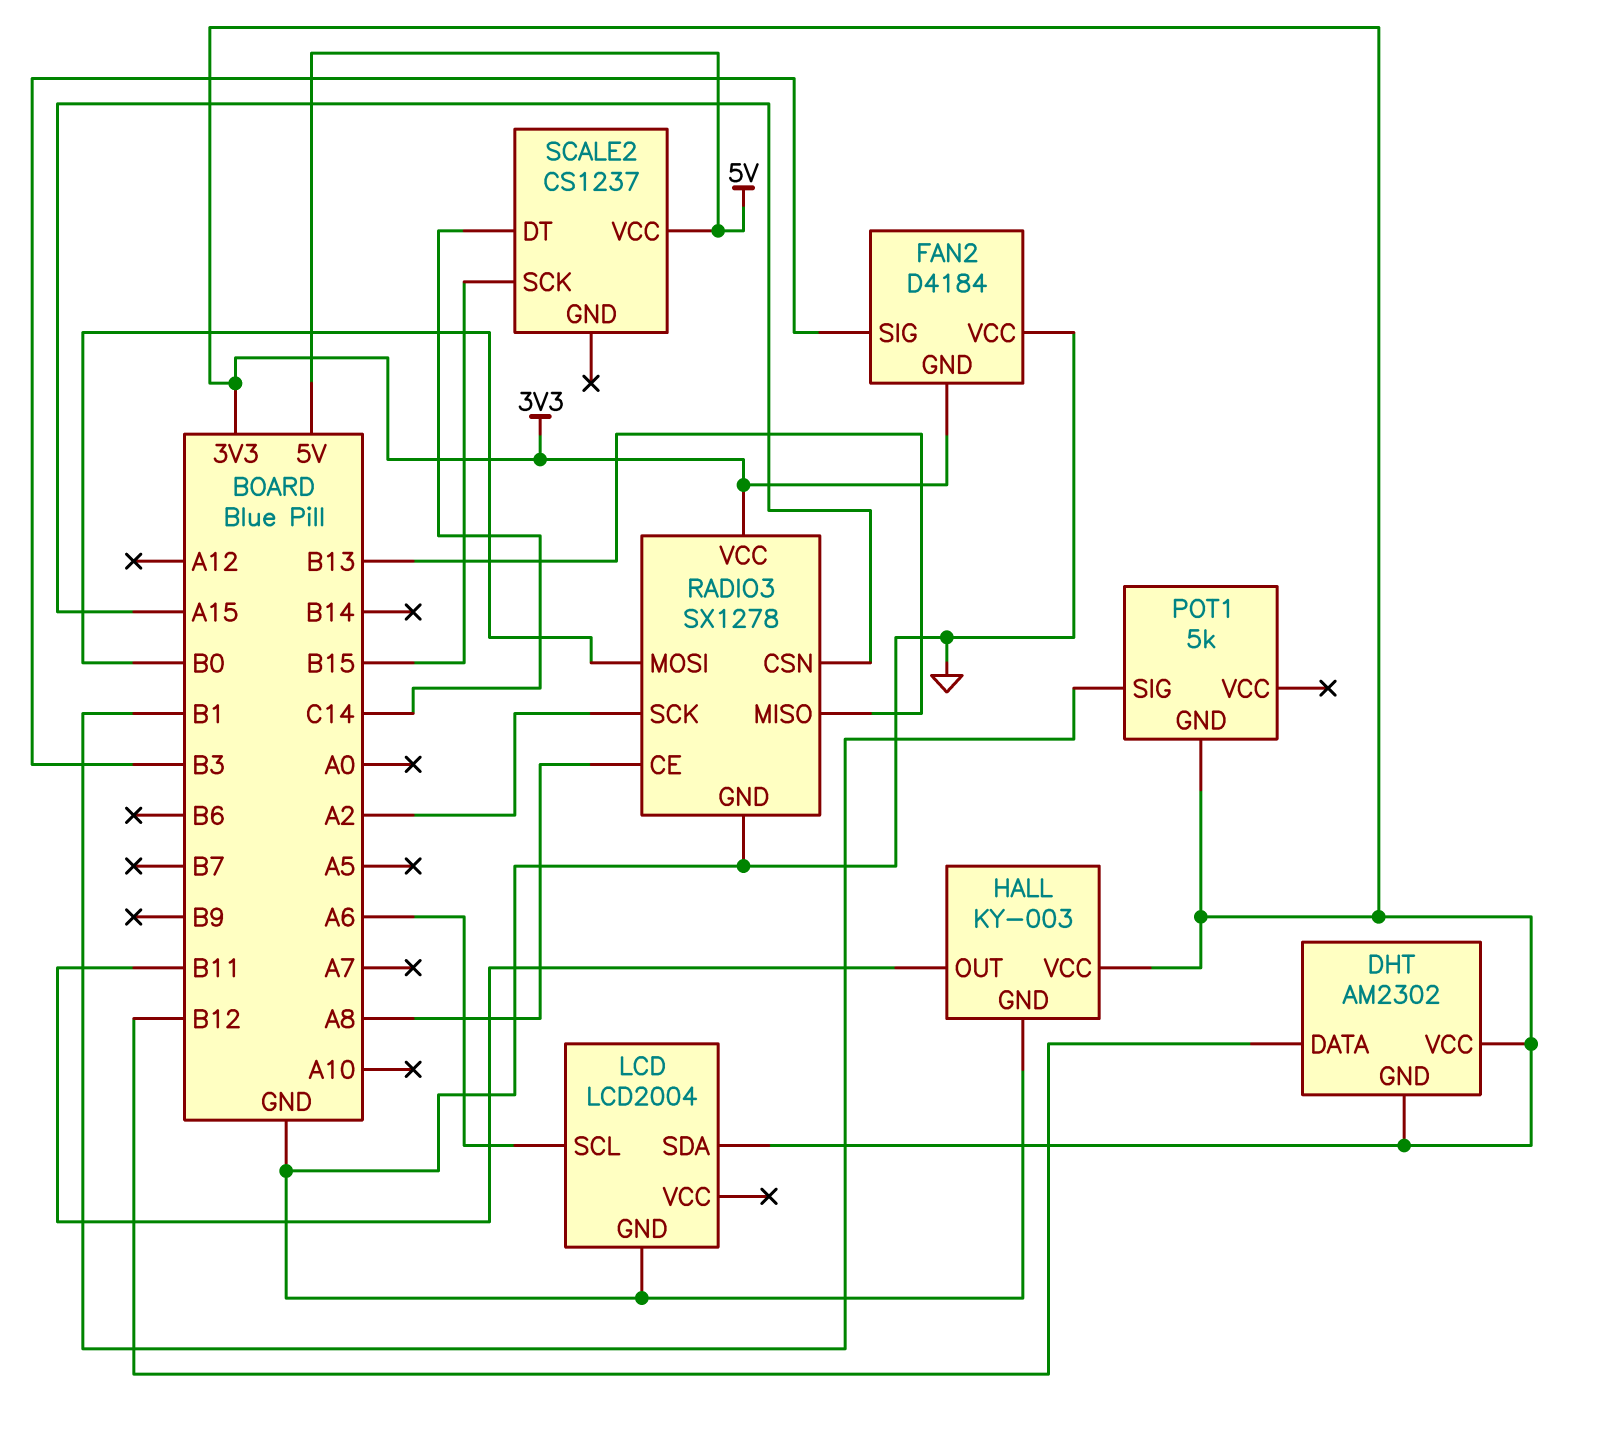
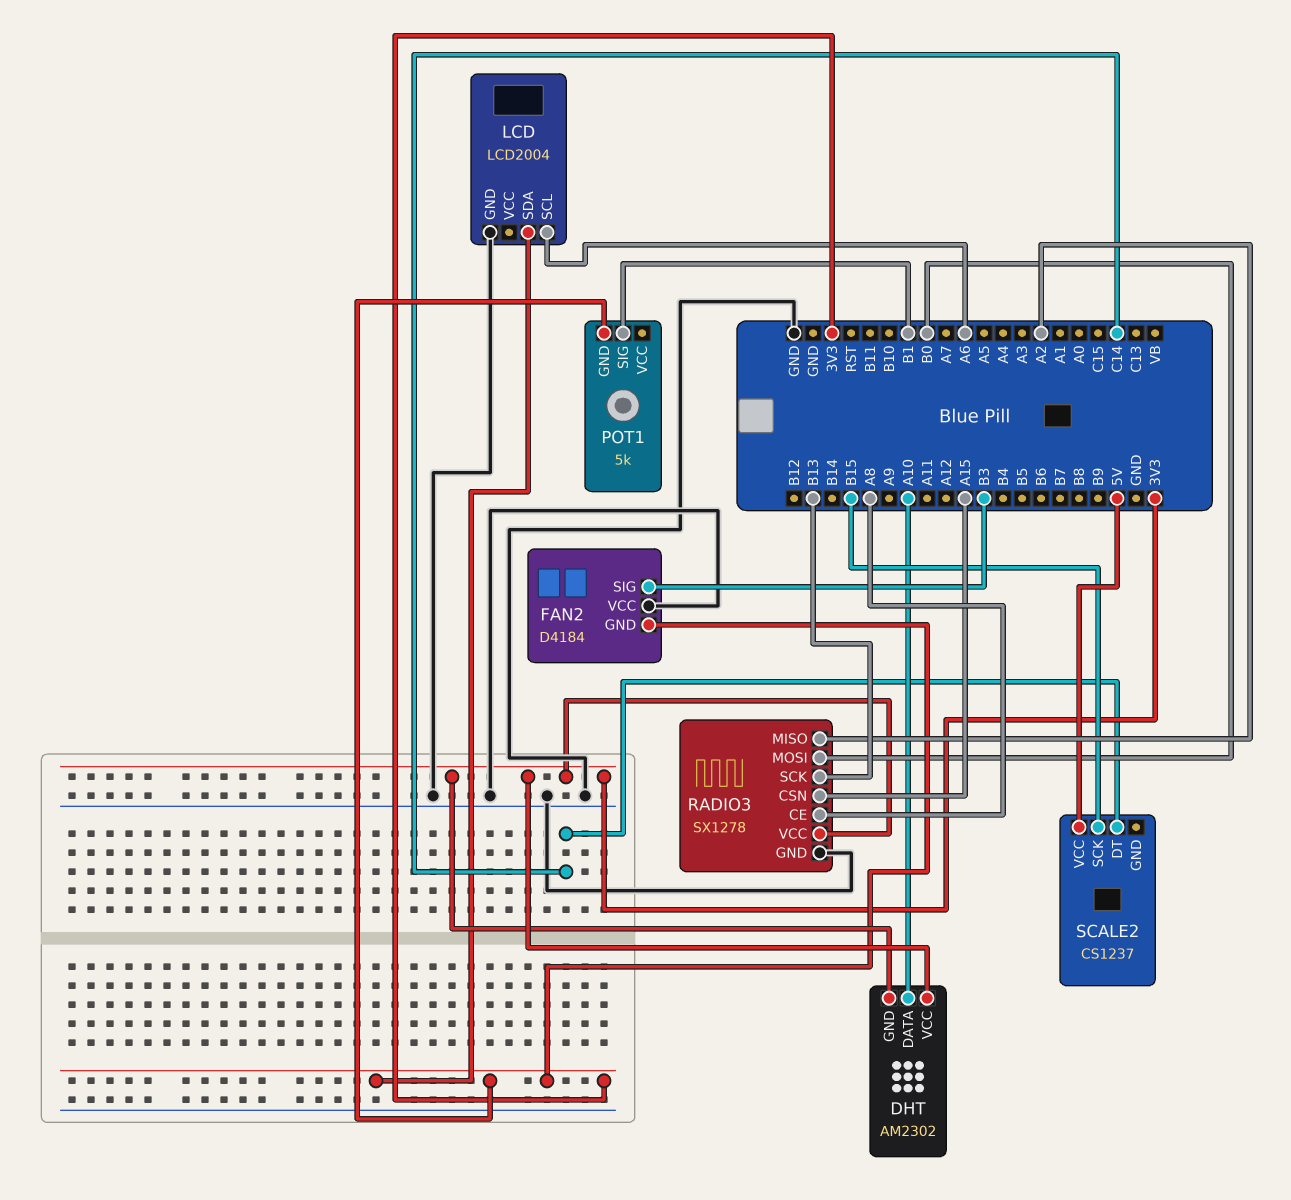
DHT pin DATA: B12 -> A10
HALL: KY-003 -> none
HALL pin GND: GND -> none
HALL pin OUT: B11 -> none
HALL pin VCC: 3V3 -> none
RADIO3 pin MISO: B13 -> A2
RADIO3 pin SCK: A2 -> B13

